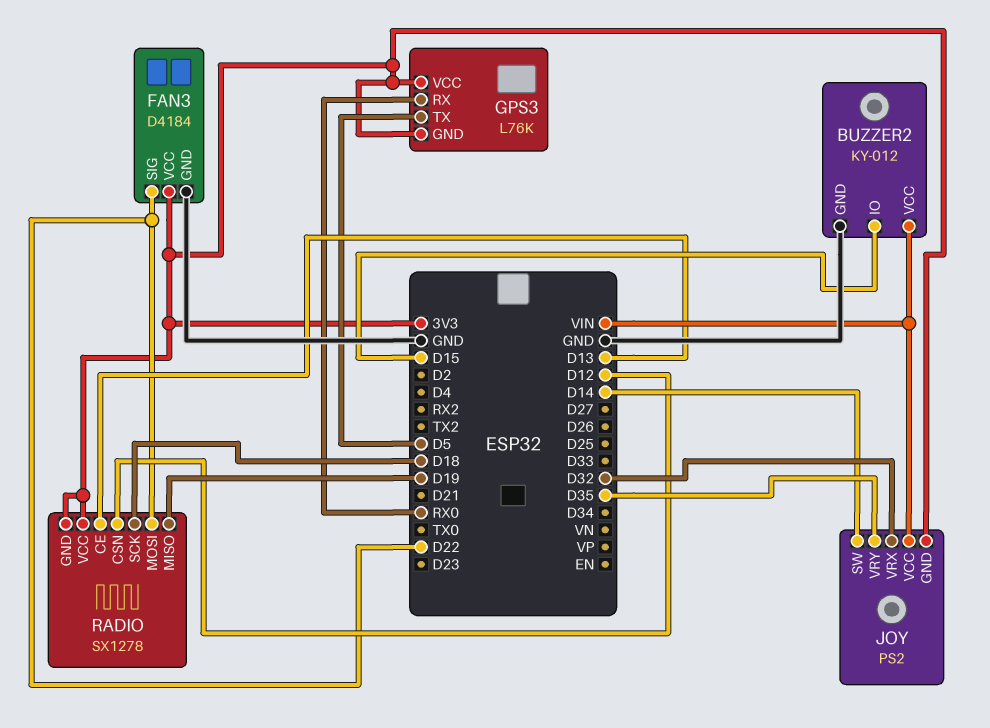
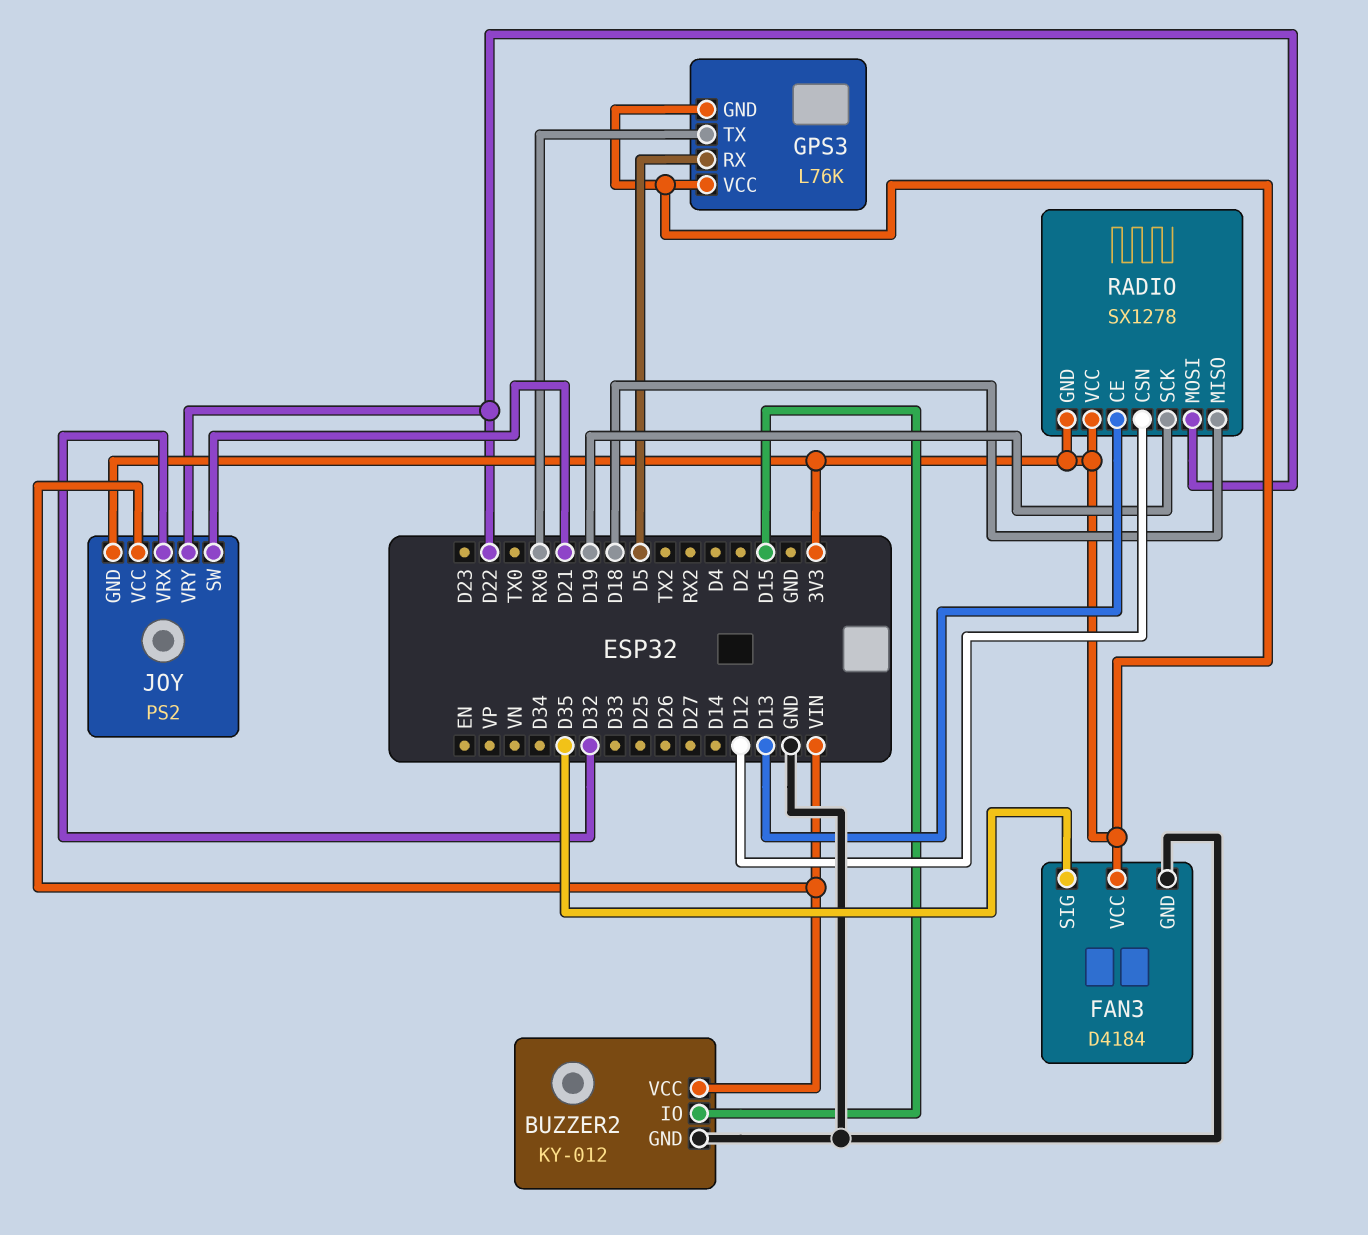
FAN3 pin SIG: D22 -> D35
GPS3 pin RX: RX0 -> D5
GPS3 pin TX: D5 -> RX0
JOY pin SW: D14 -> D21
JOY pin VRY: D35 -> D22
RADIO pin MISO: D19 -> D18
RADIO pin SCK: D18 -> D19

